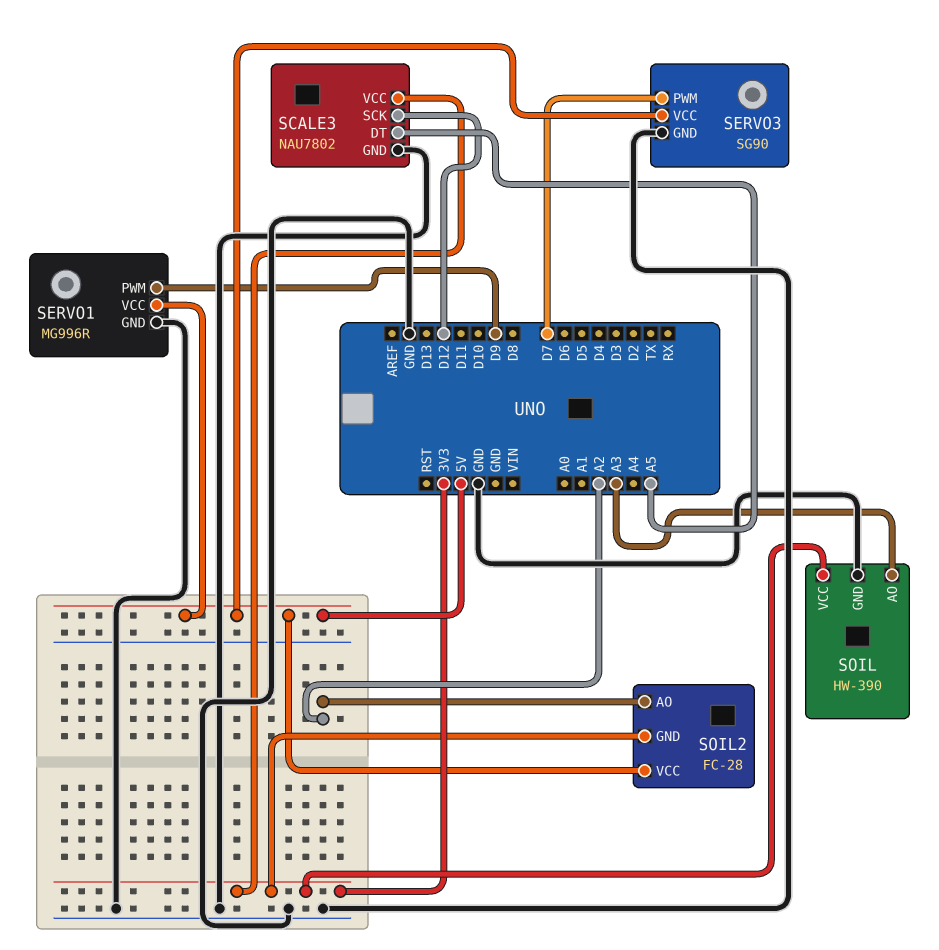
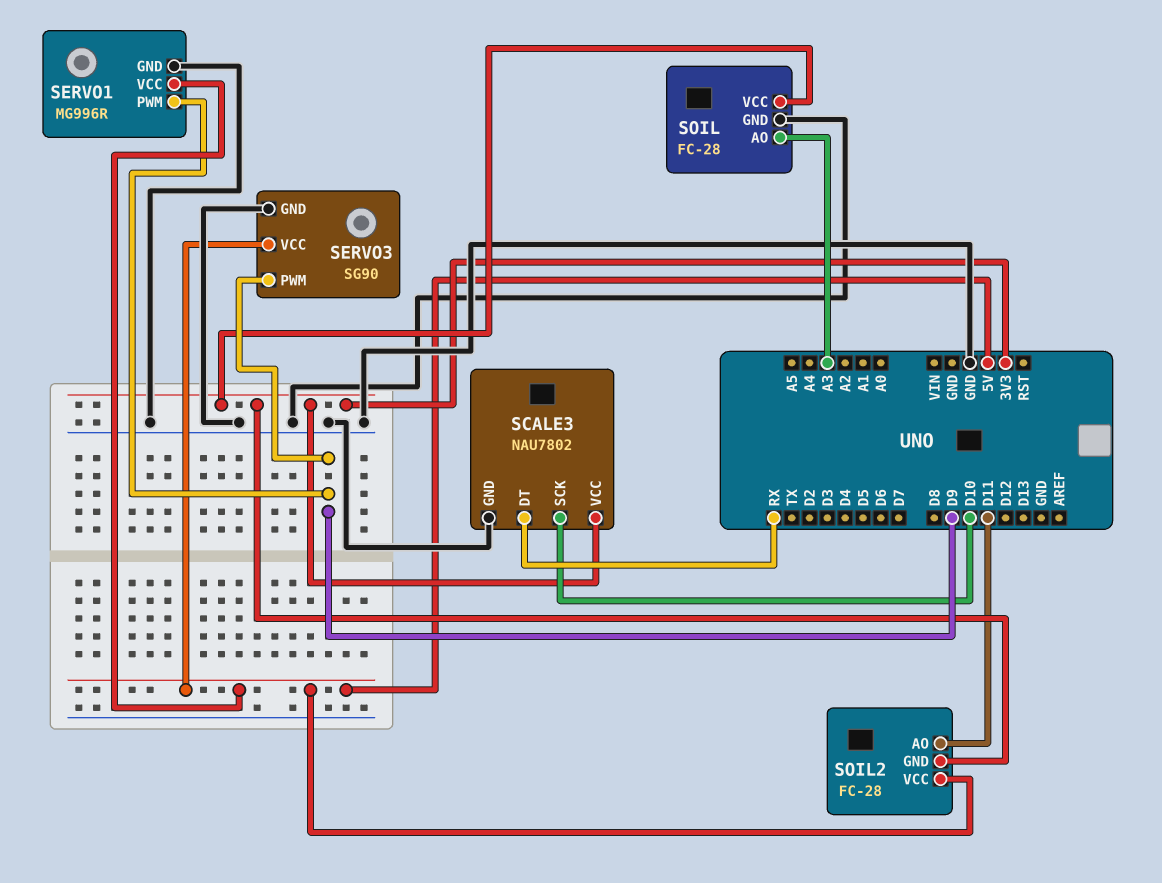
SCALE3 pin DT: A5 -> RX
SCALE3 pin SCK: D12 -> D10
SERVO3 pin PWM: D7 -> D9
SOIL: HW-390 -> FC-28
SOIL2 pin AO: A2 -> D11

